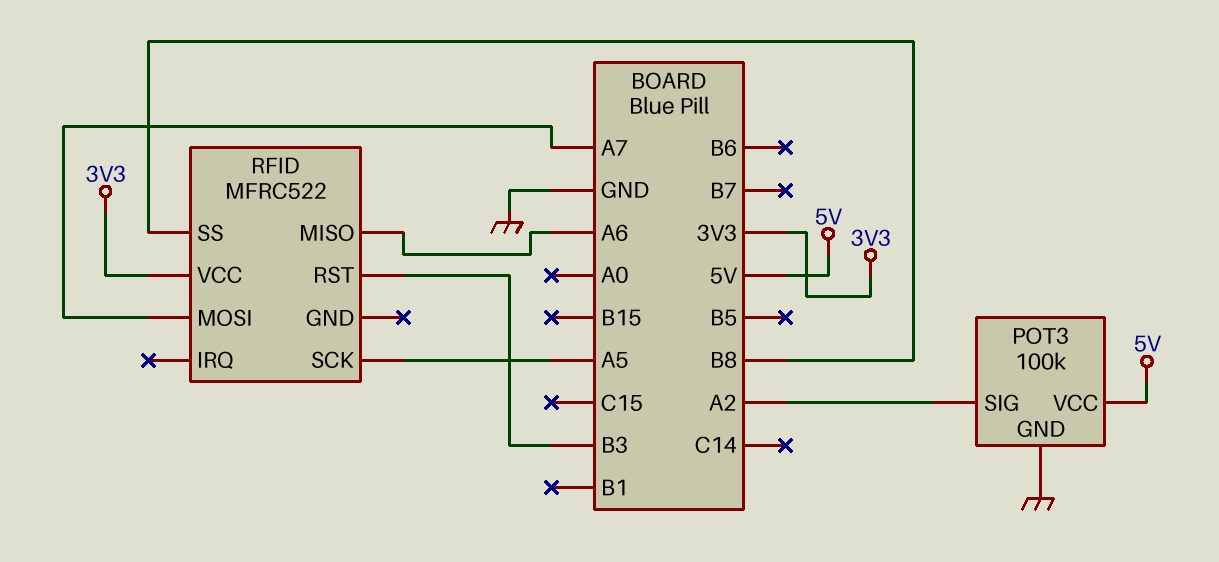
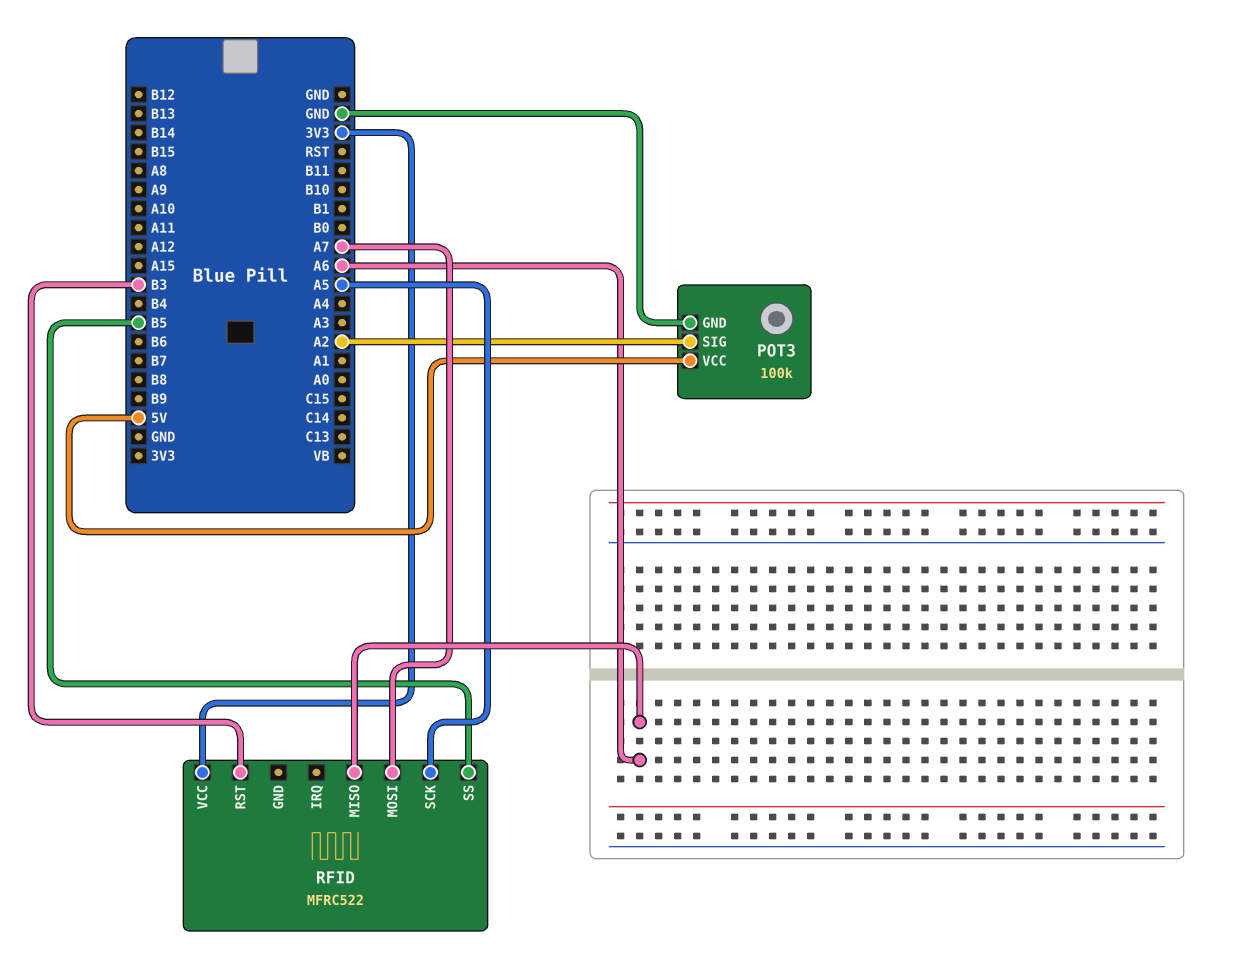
RFID pin SS: B8 -> B5

